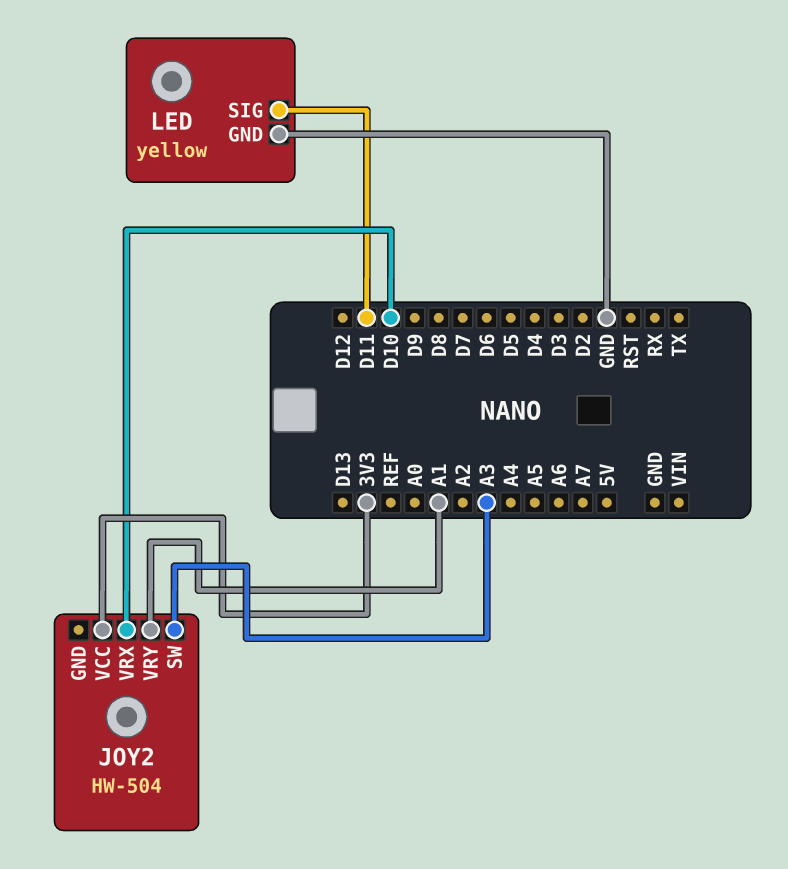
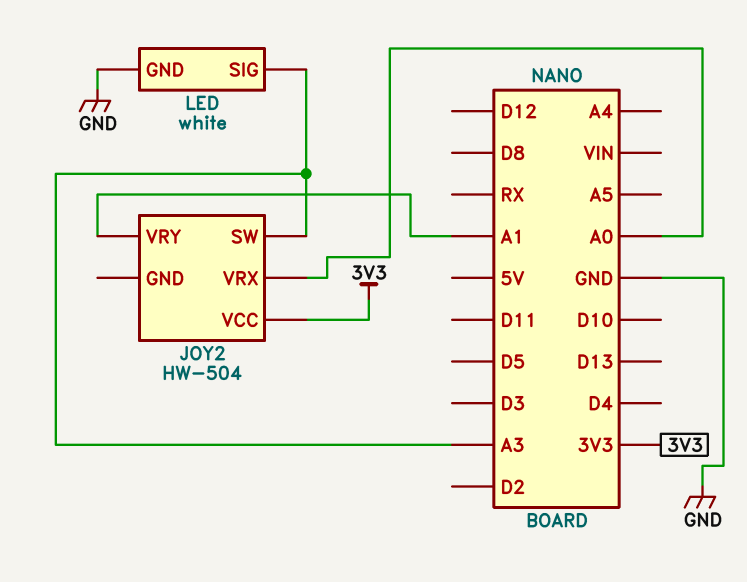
JOY2 pin VRX: D10 -> A0
LED: yellow -> white
LED pin SIG: D11 -> A3

